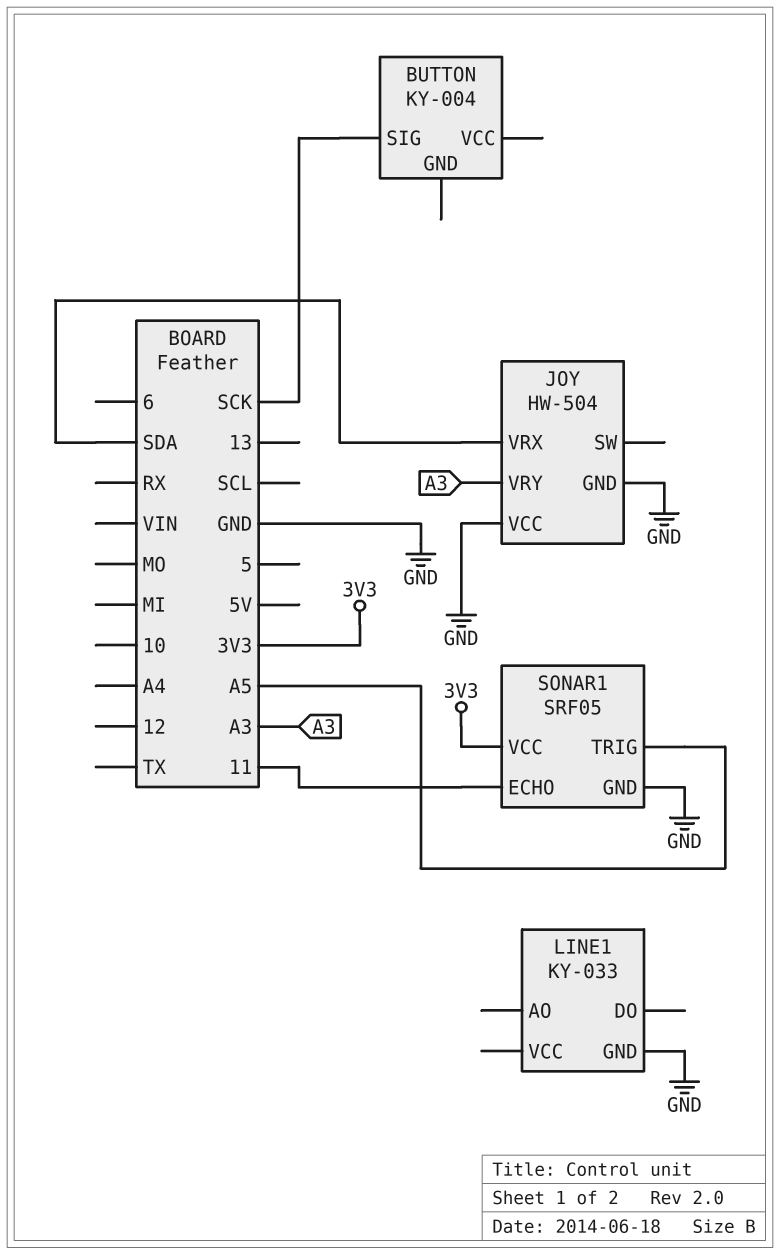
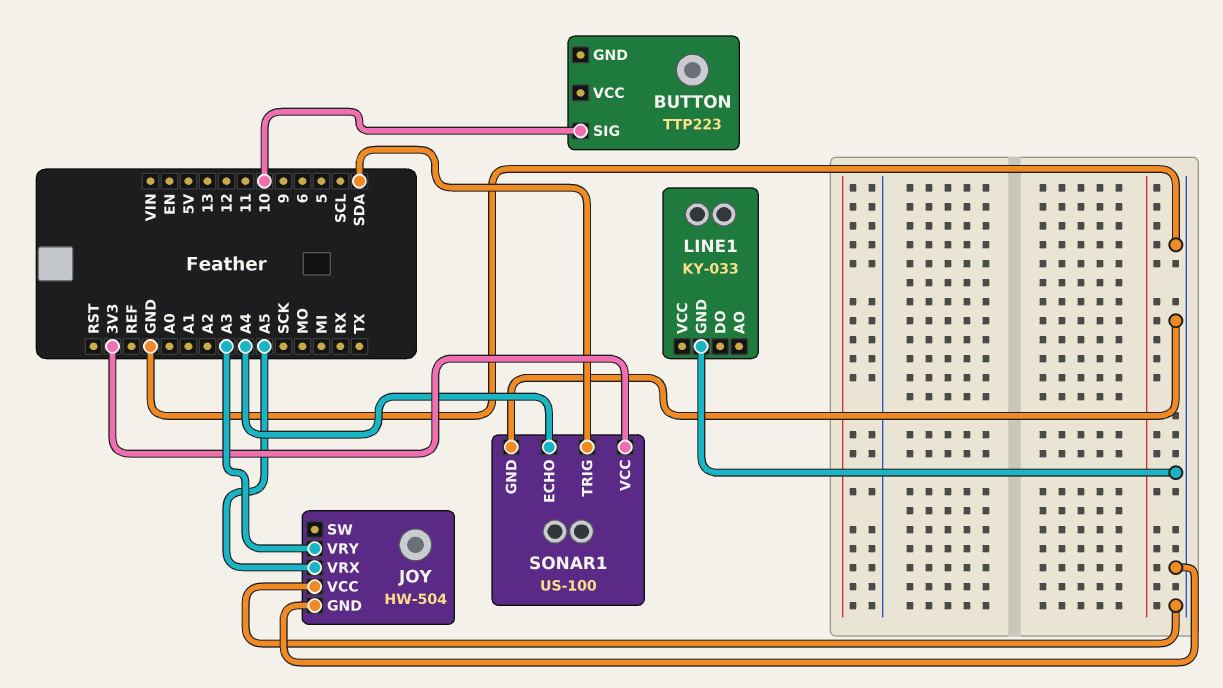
BUTTON: KY-004 -> TTP223
BUTTON pin SIG: SCK -> 10
JOY pin VRX: SDA -> A5
SONAR1: SRF05 -> US-100
SONAR1 pin ECHO: 11 -> A4
SONAR1 pin TRIG: A5 -> SDA

